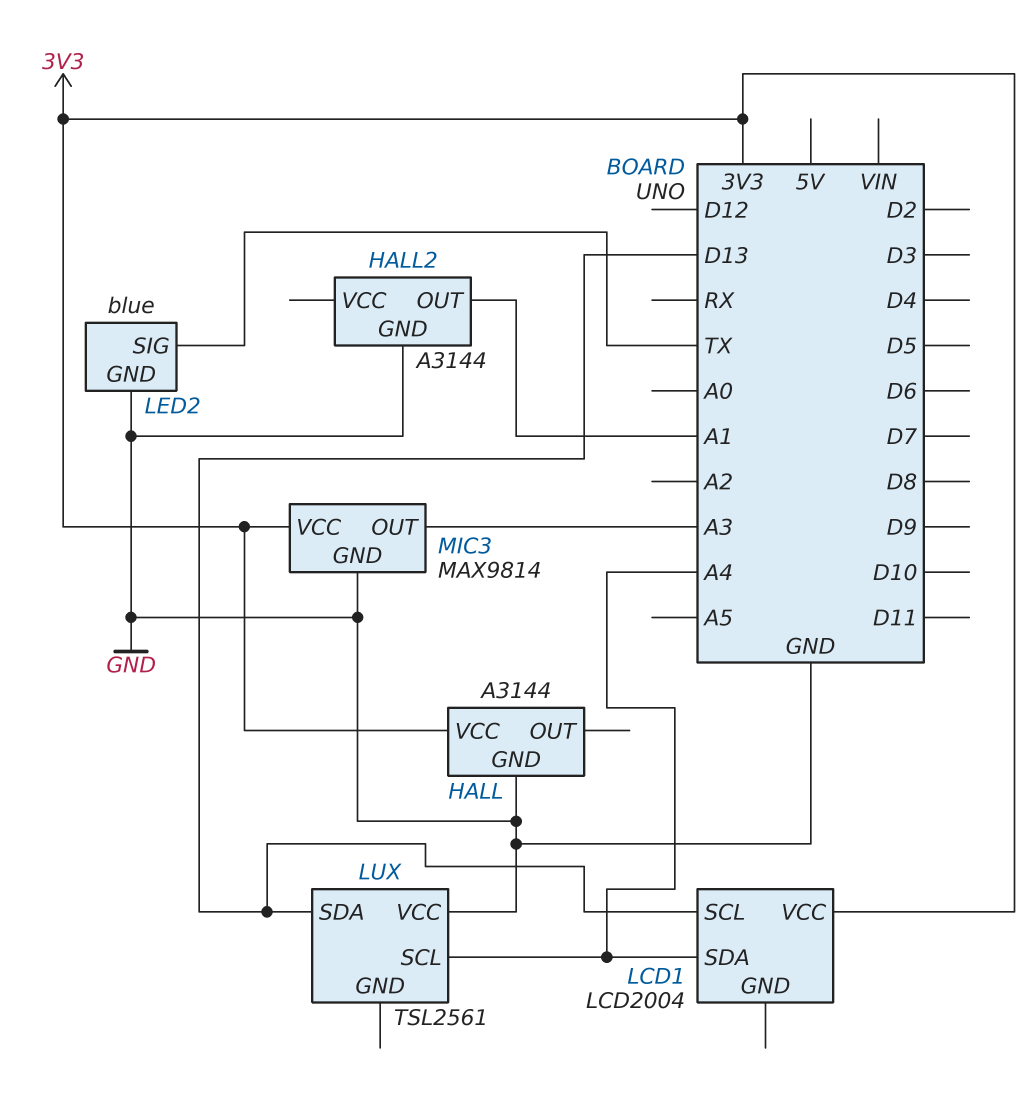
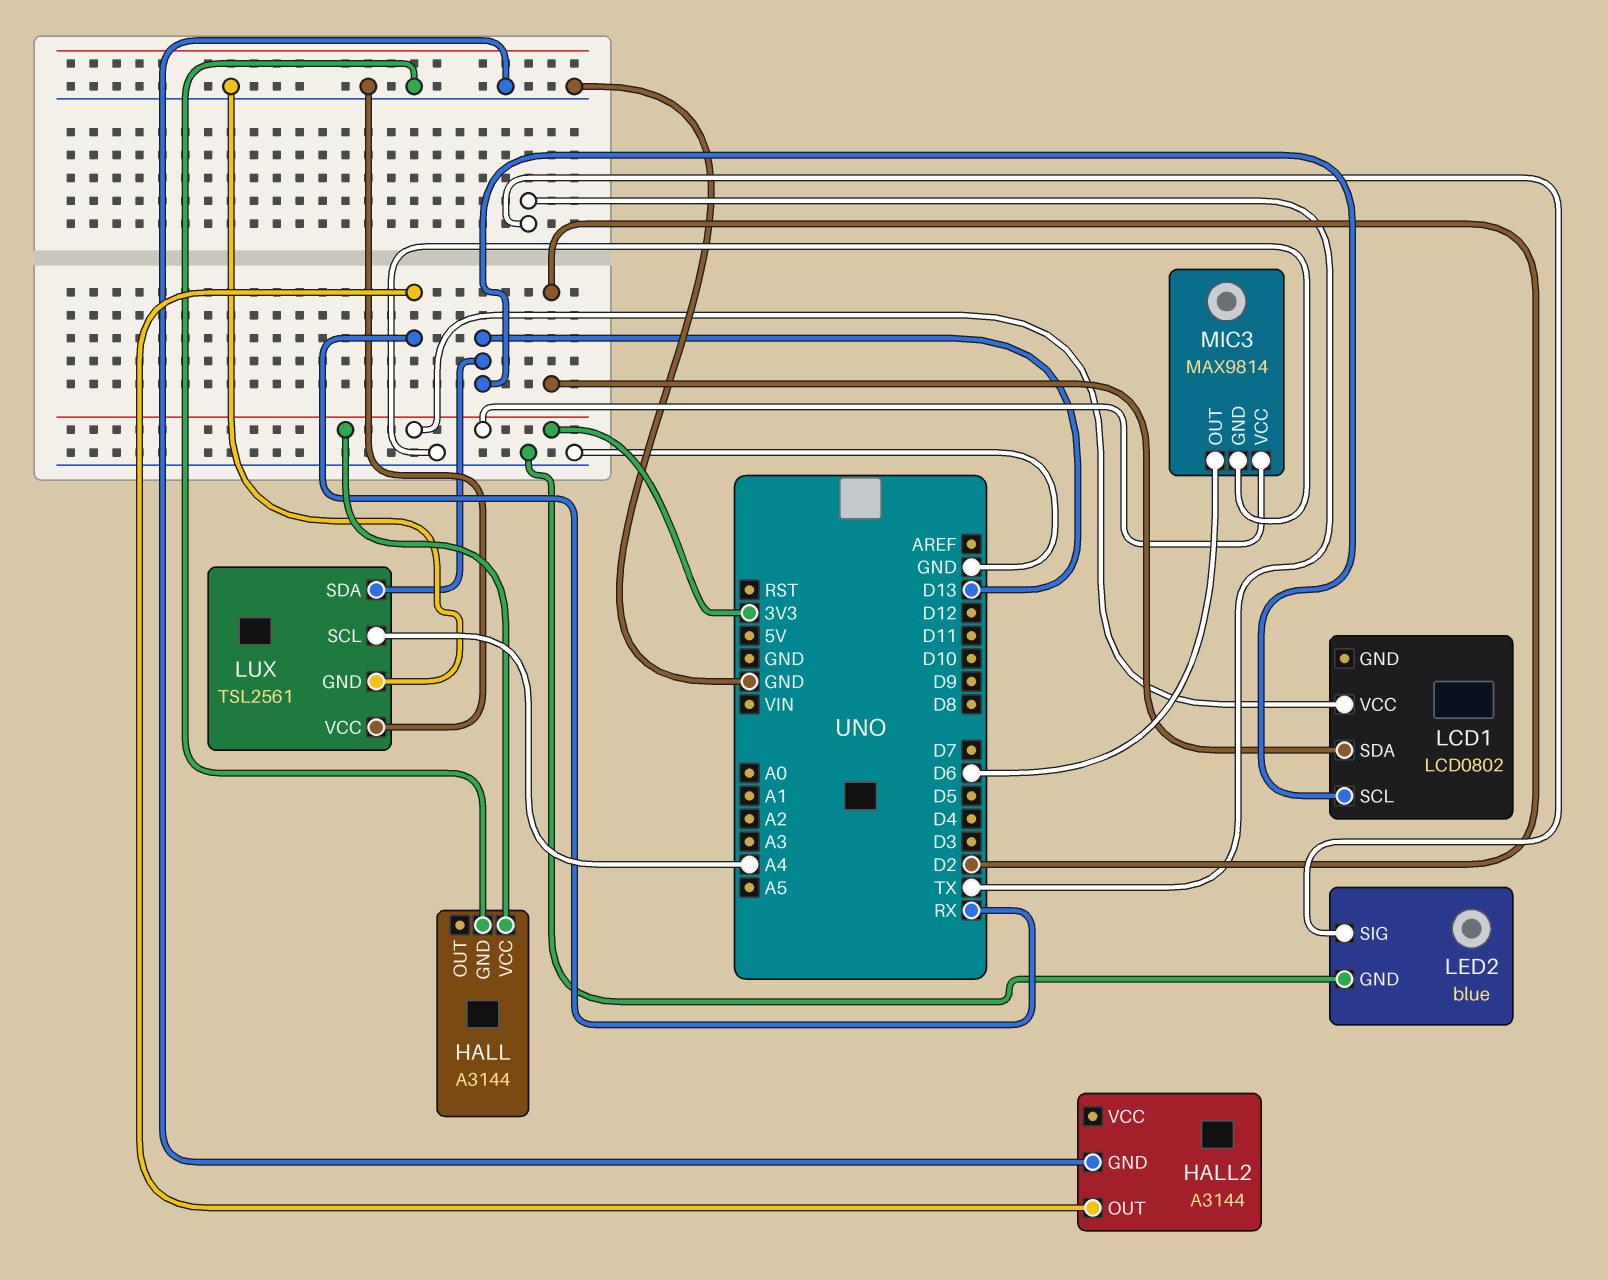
HALL2 pin OUT: A1 -> RX
LCD1: LCD2004 -> LCD0802
LCD1 pin SDA: A4 -> D2
LUX pin GND: none -> GND
MIC3 pin OUT: A3 -> D6

